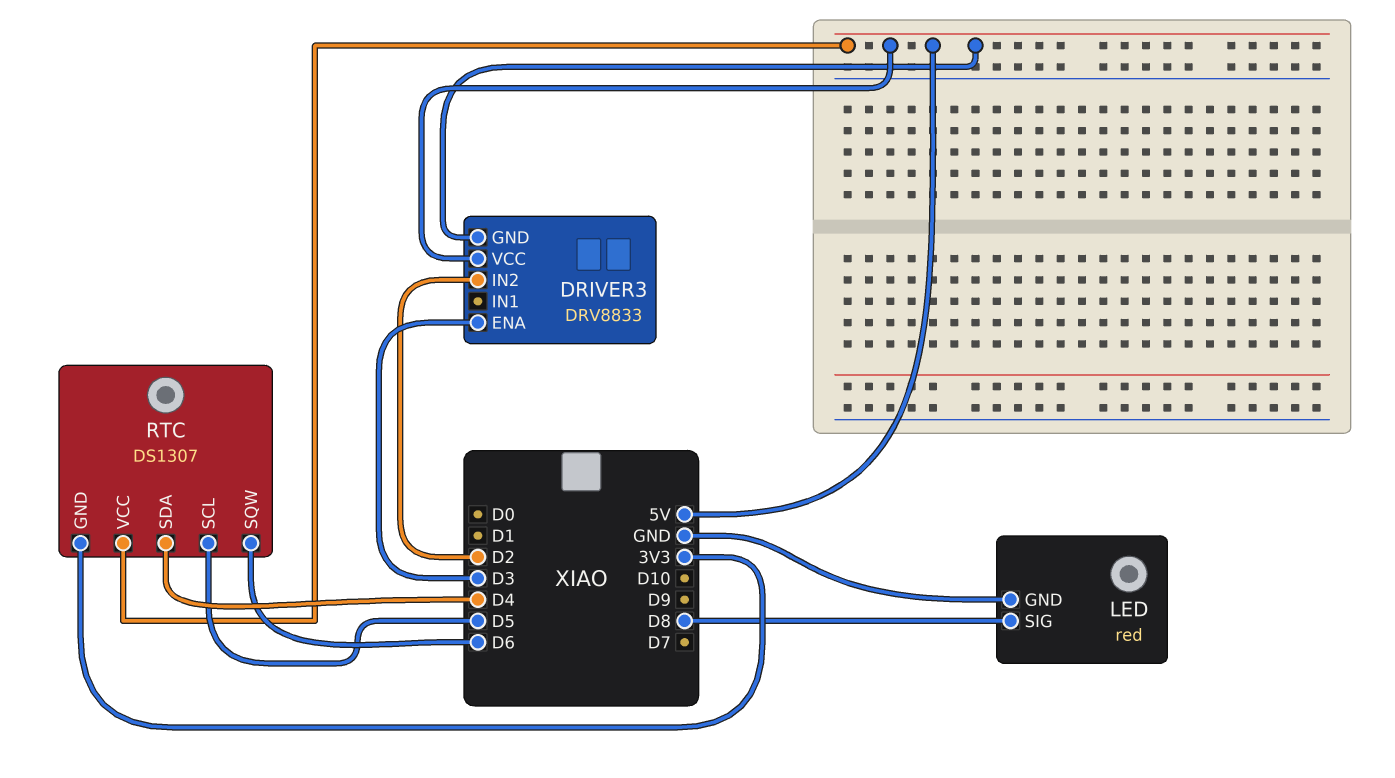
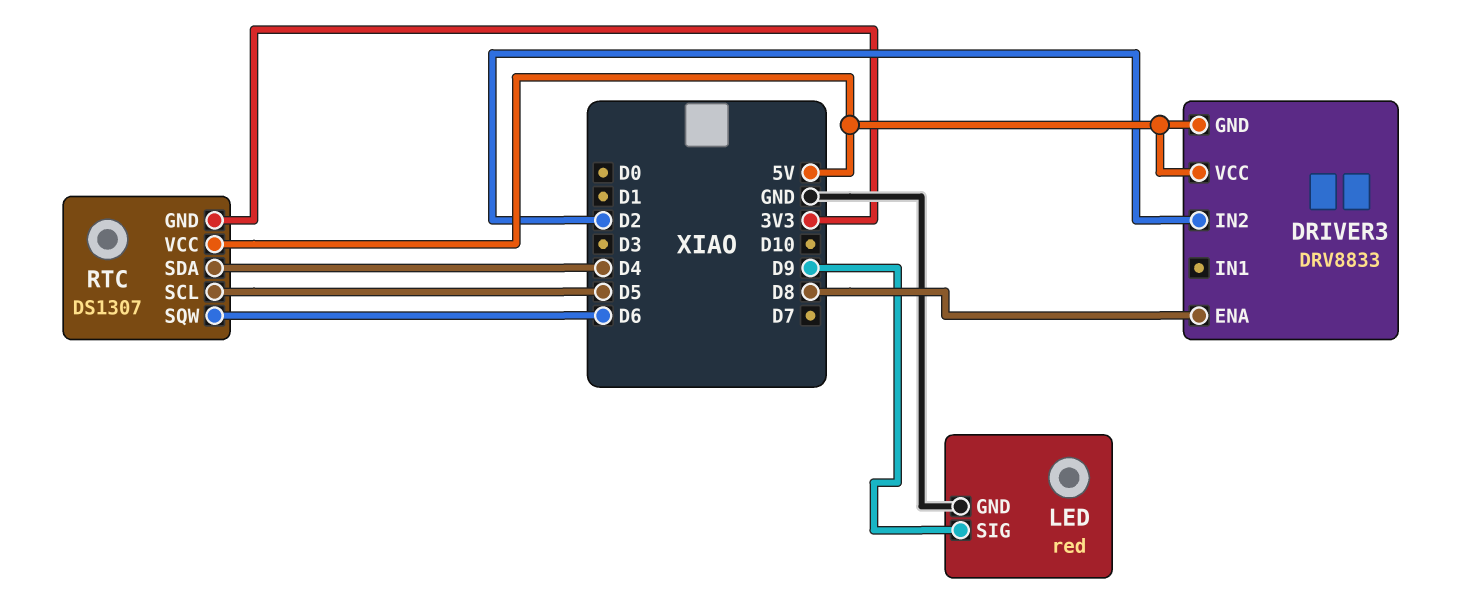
DRIVER3 pin ENA: D3 -> D8
LED pin SIG: D8 -> D9

